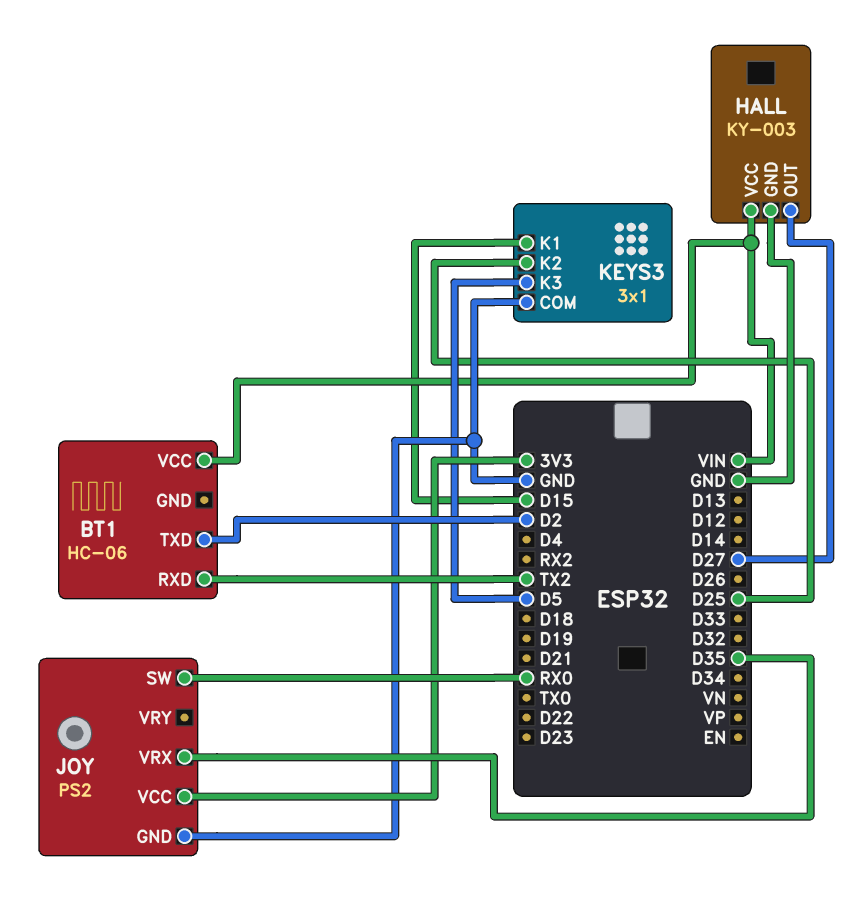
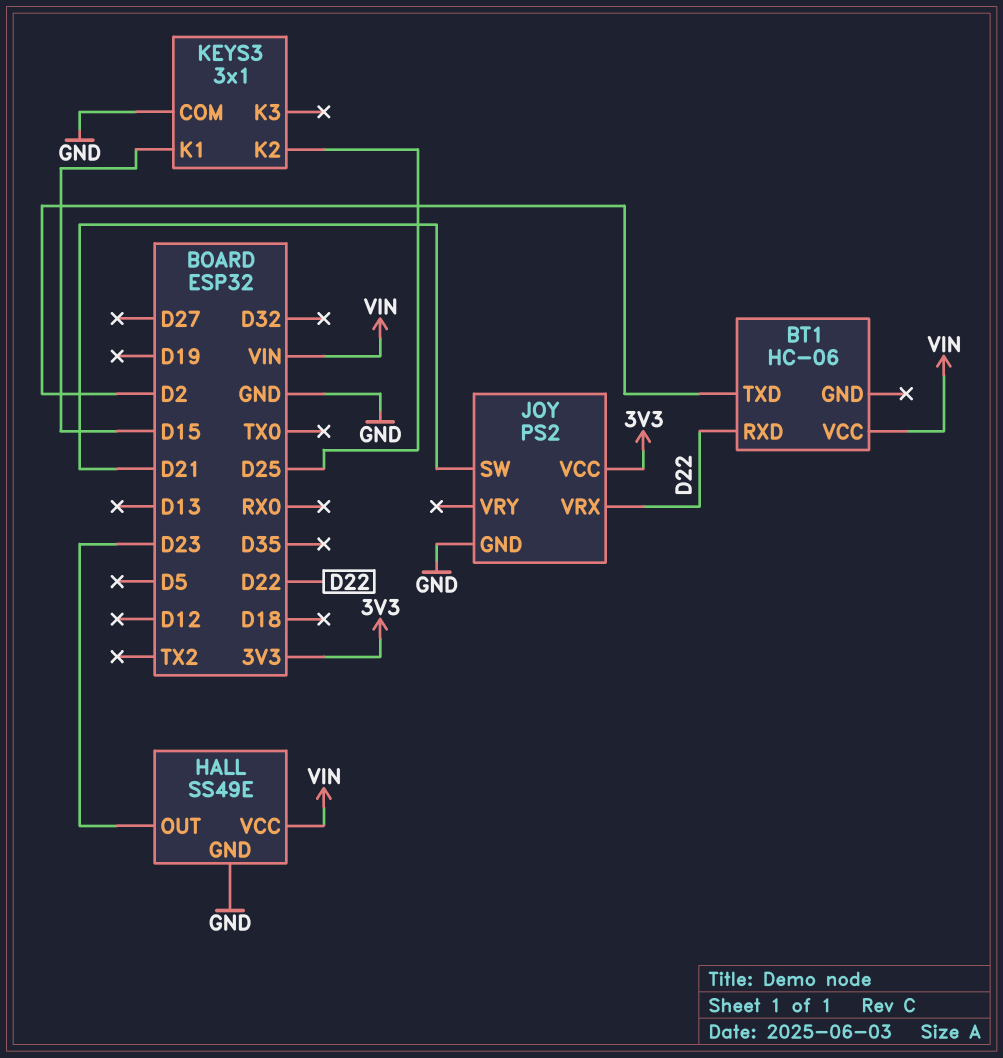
BT1 pin RXD: TX2 -> D22
HALL: KY-003 -> SS49E
HALL pin OUT: D27 -> D23
JOY pin SW: RX0 -> D21
JOY pin VRX: D35 -> D22
KEYS3 pin K3: D5 -> none

